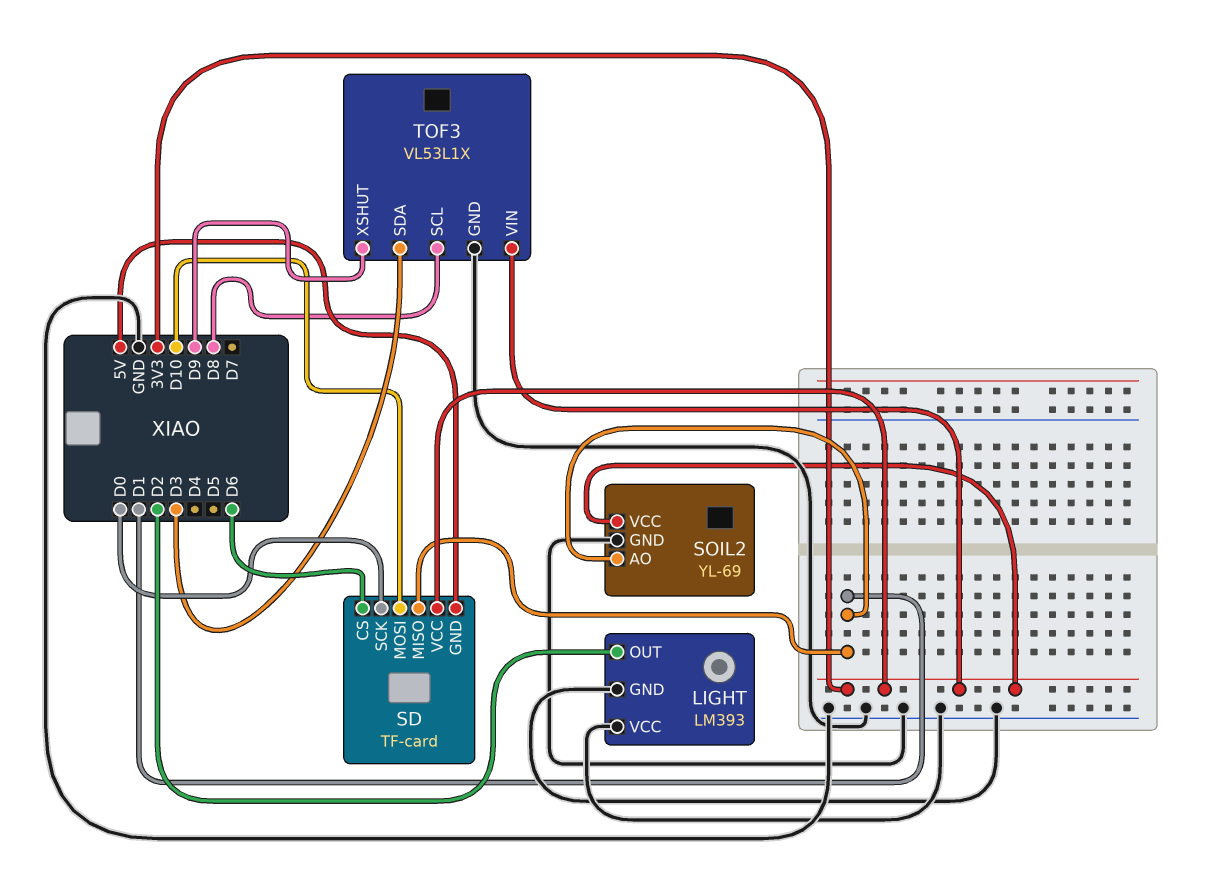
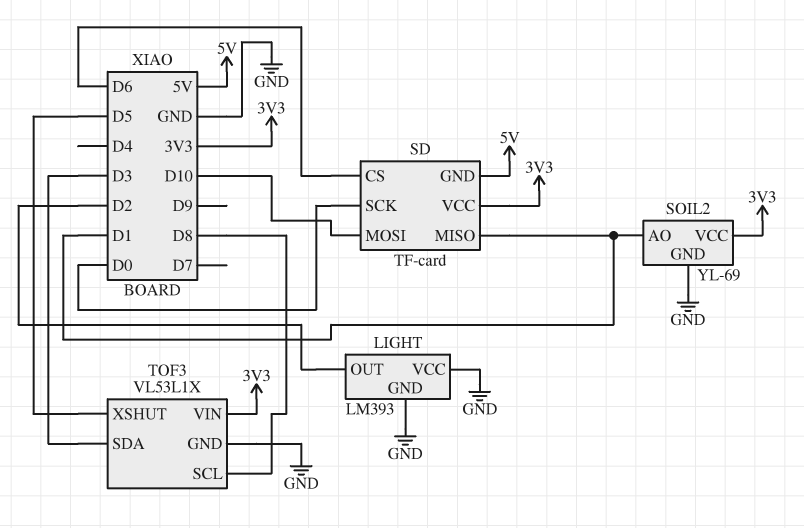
TOF3 pin XSHUT: D9 -> D5

